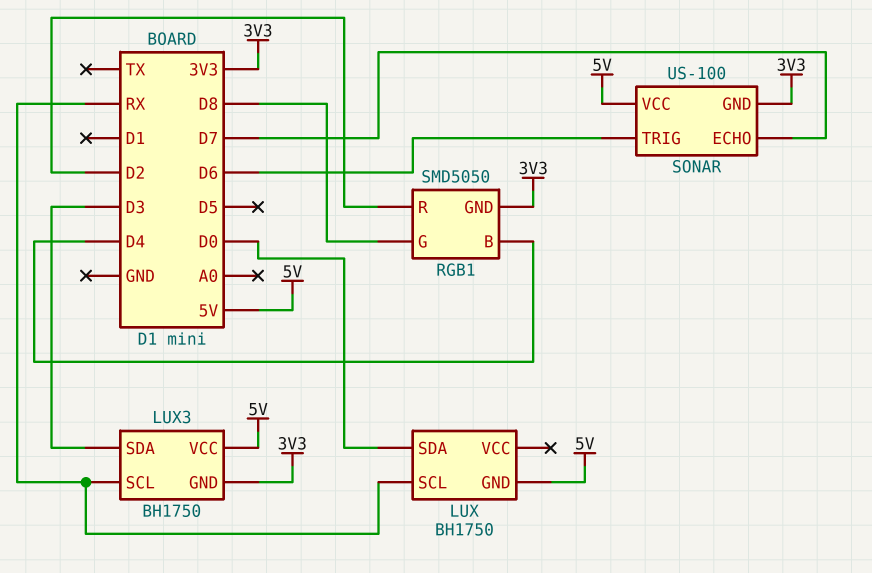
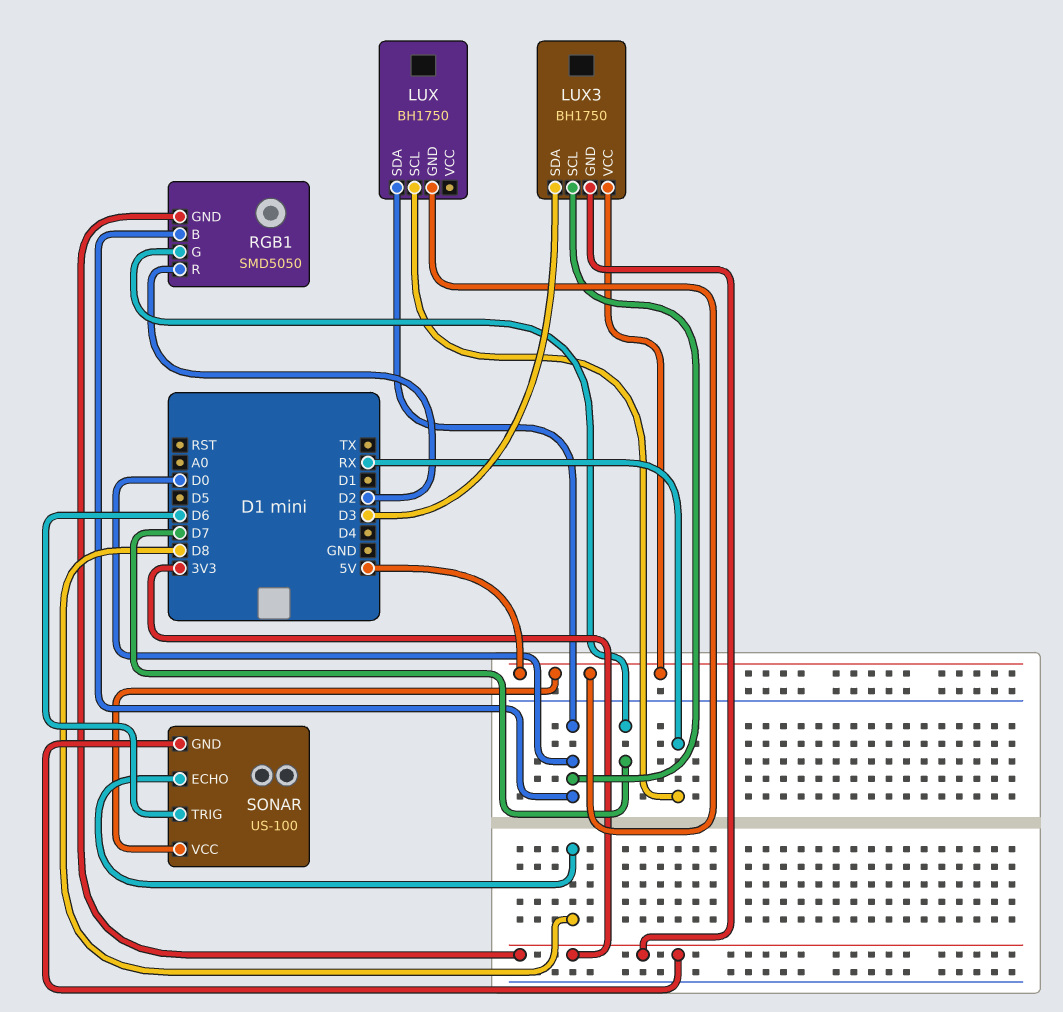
LUX3 pin SCL: RX -> D0
RGB1 pin B: D4 -> D0
RGB1 pin G: D8 -> D7
SONAR pin ECHO: D7 -> D8

